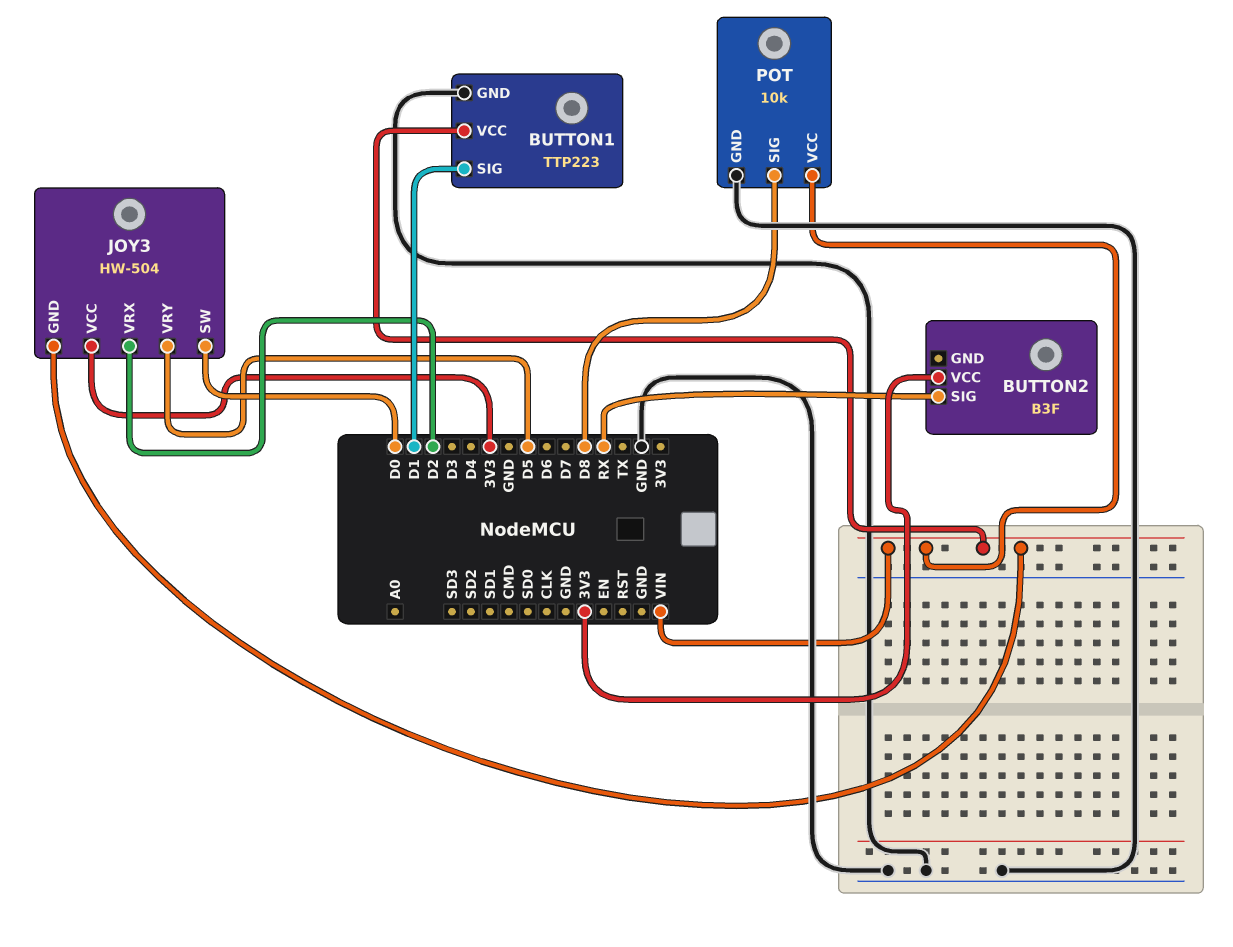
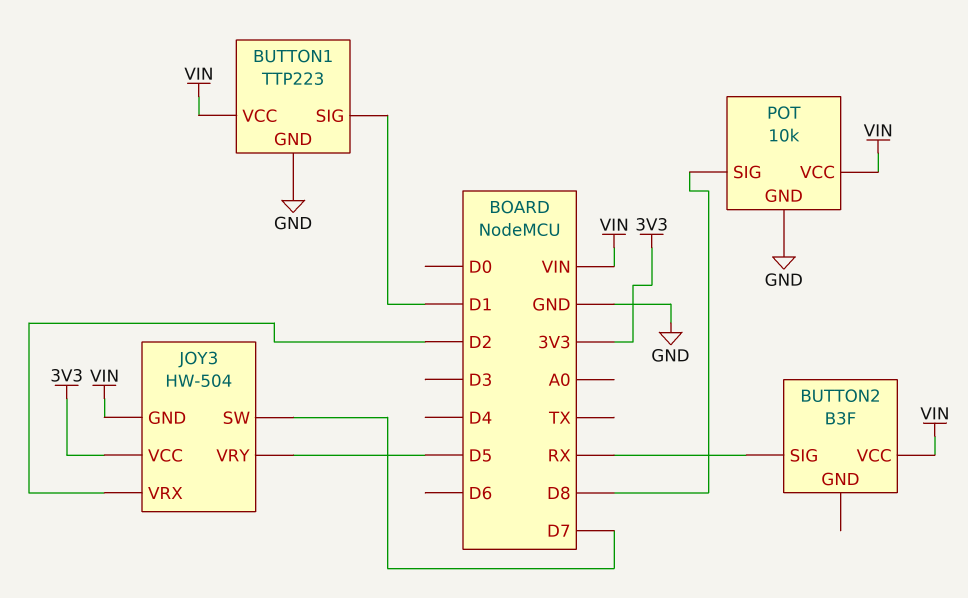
BUTTON2 pin VCC: 3V3 -> VIN
JOY3 pin SW: D0 -> D7

